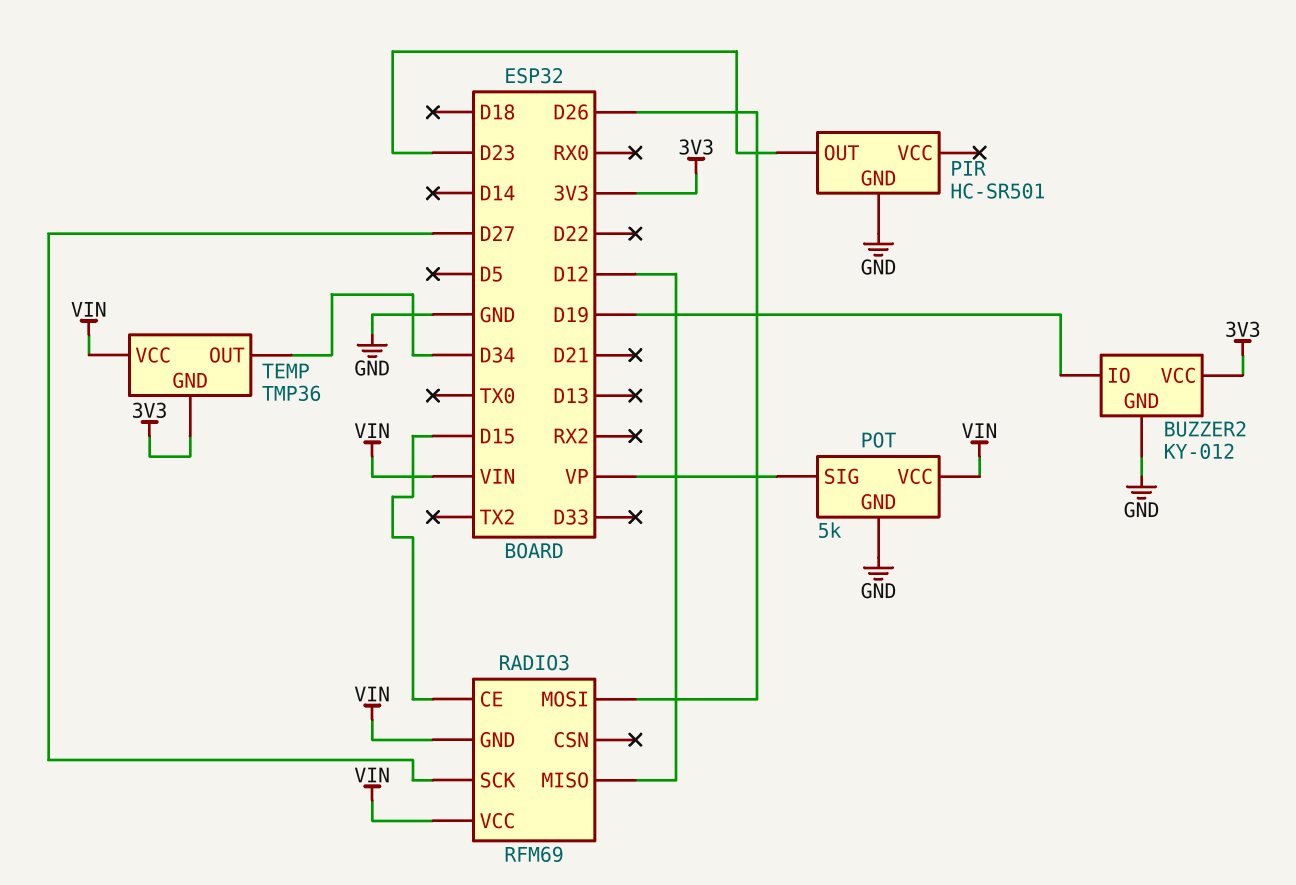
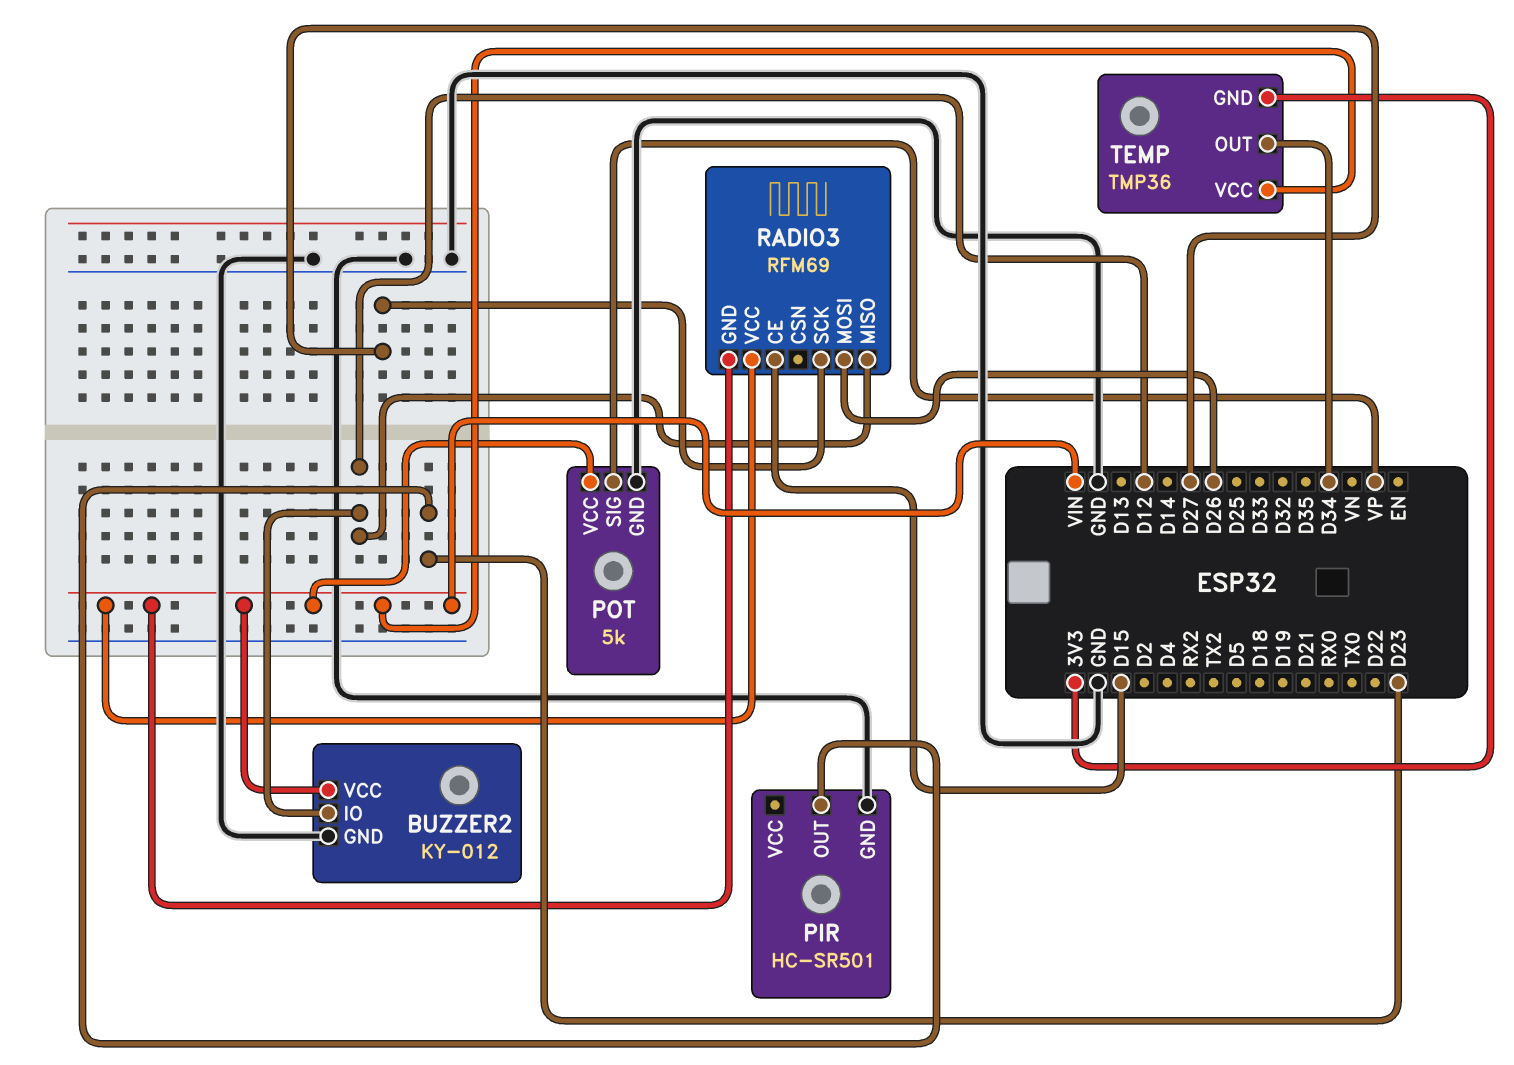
BUZZER2 pin IO: D19 -> D12
BUZZER2 pin VCC: 3V3 -> VIN

